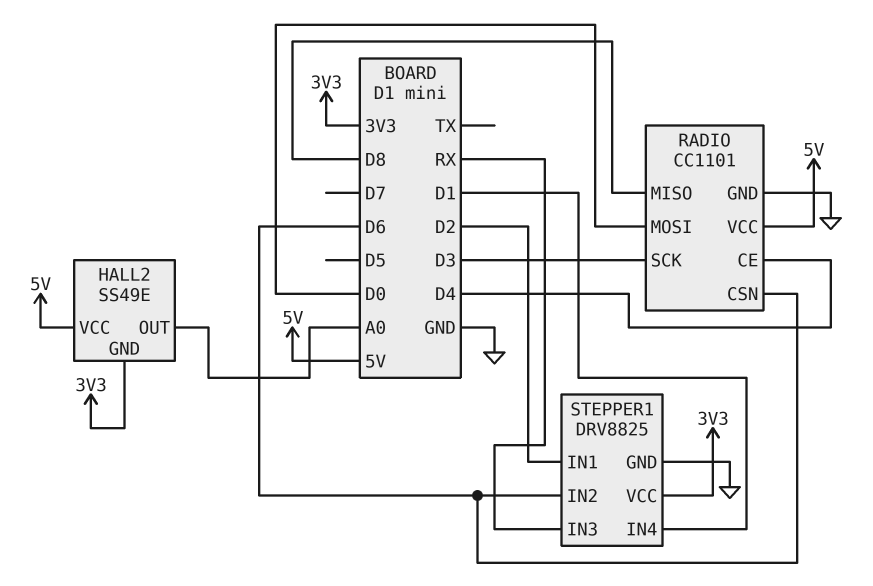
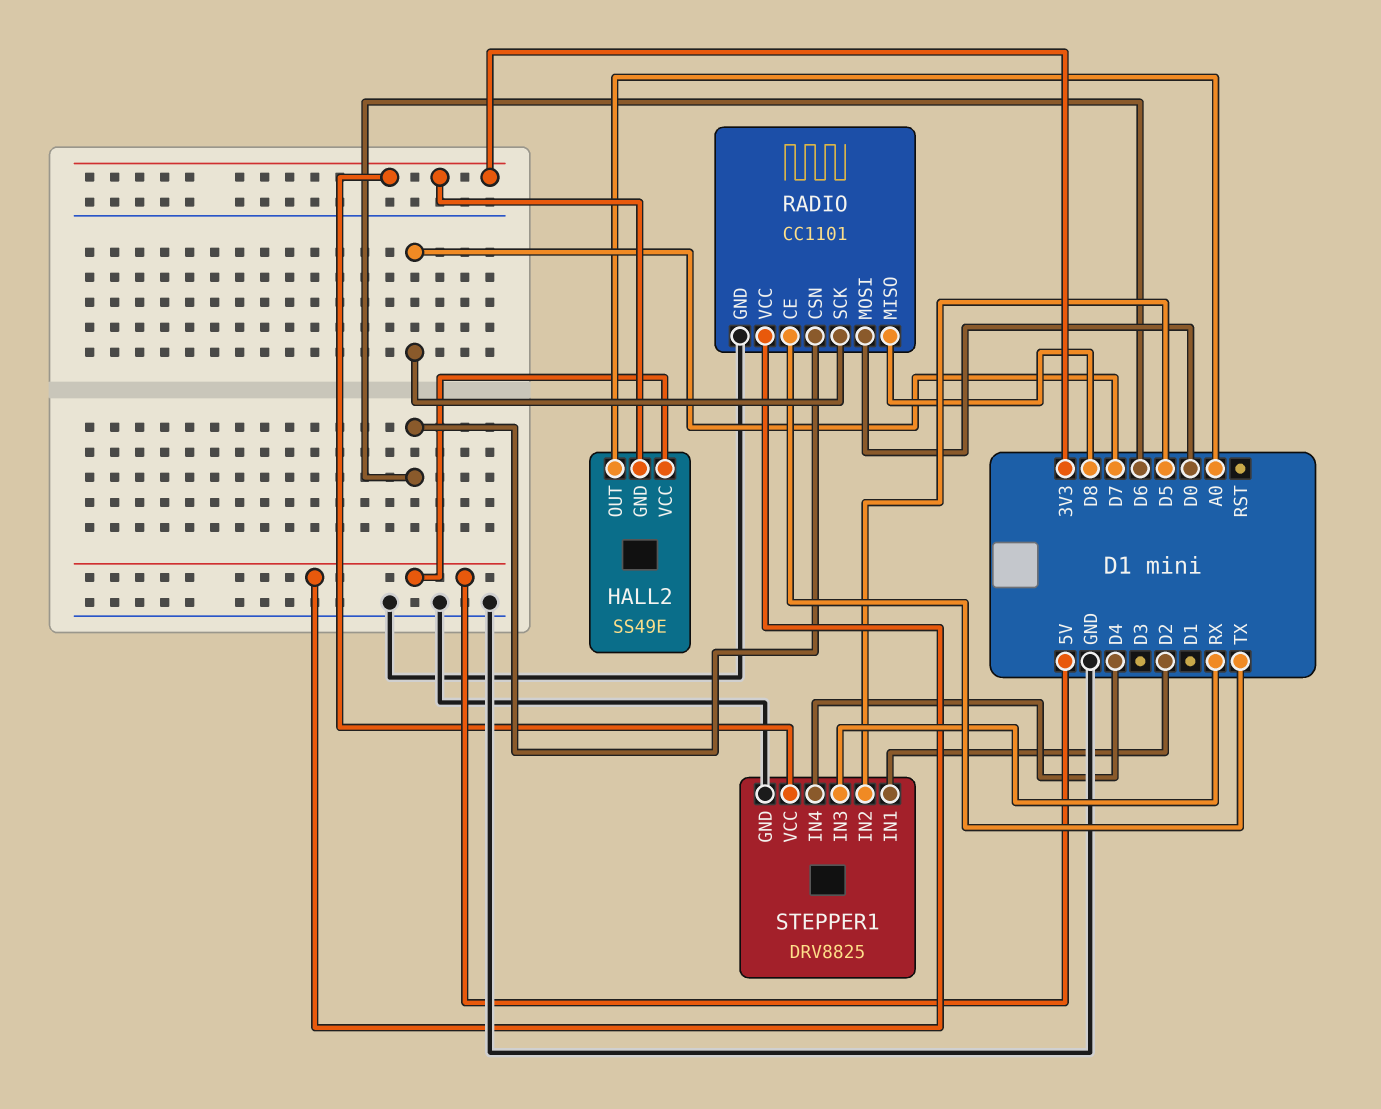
RADIO pin CE: D4 -> TX
RADIO pin SCK: D3 -> D7
STEPPER1 pin IN2: D6 -> D5
STEPPER1 pin IN4: D1 -> D4

